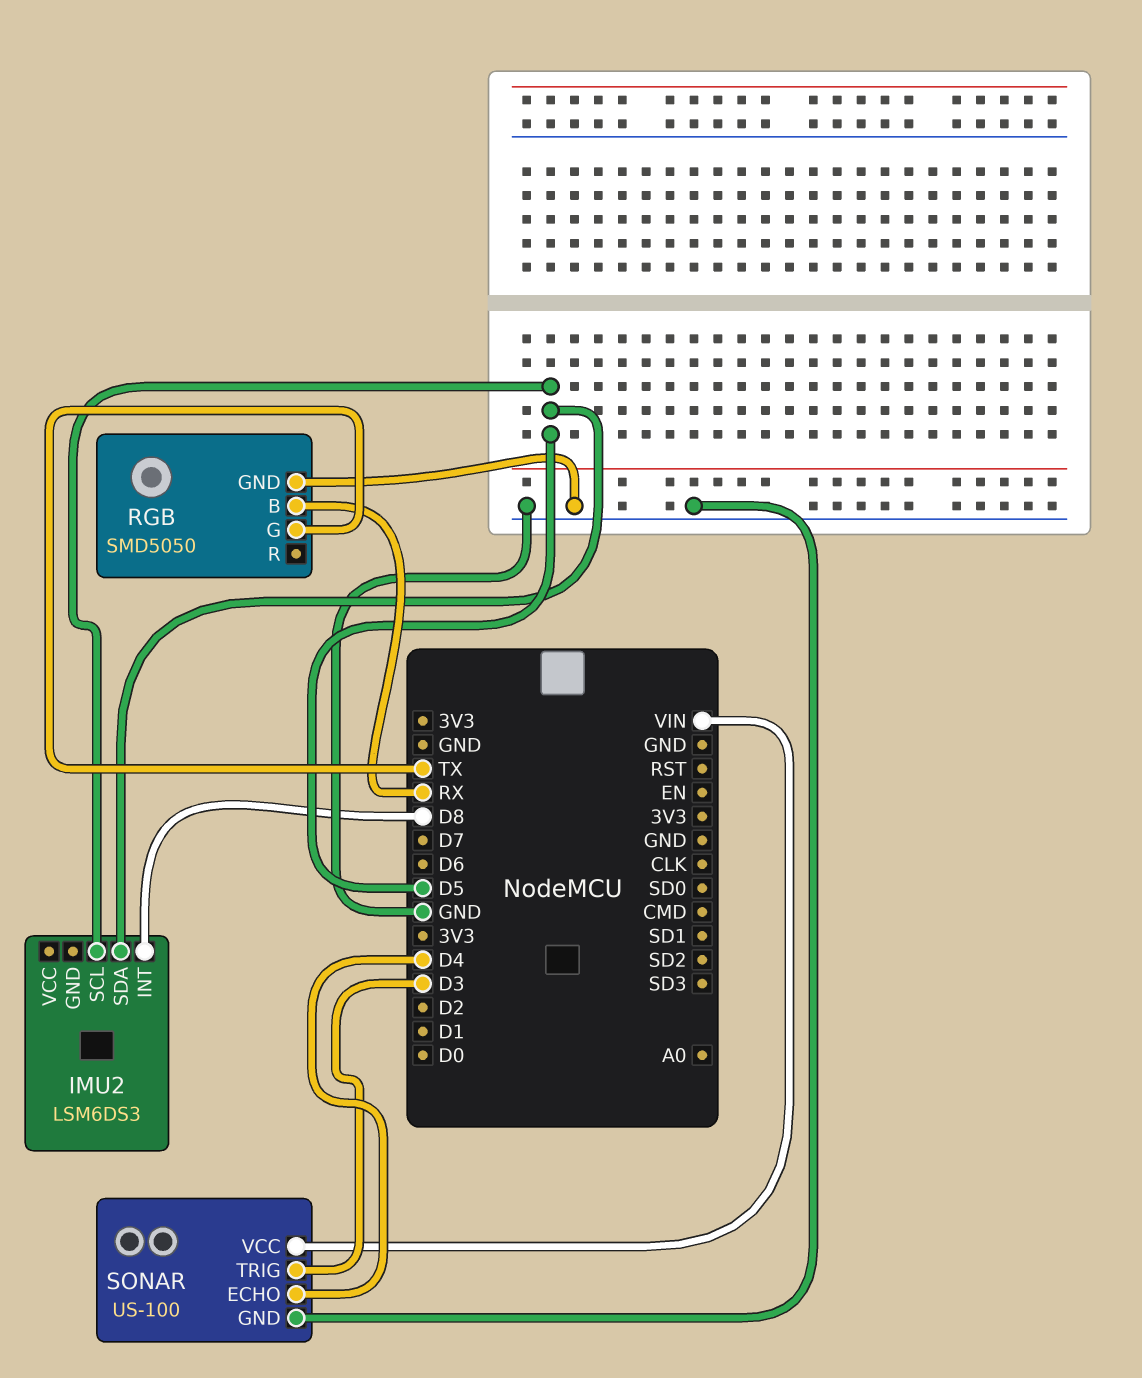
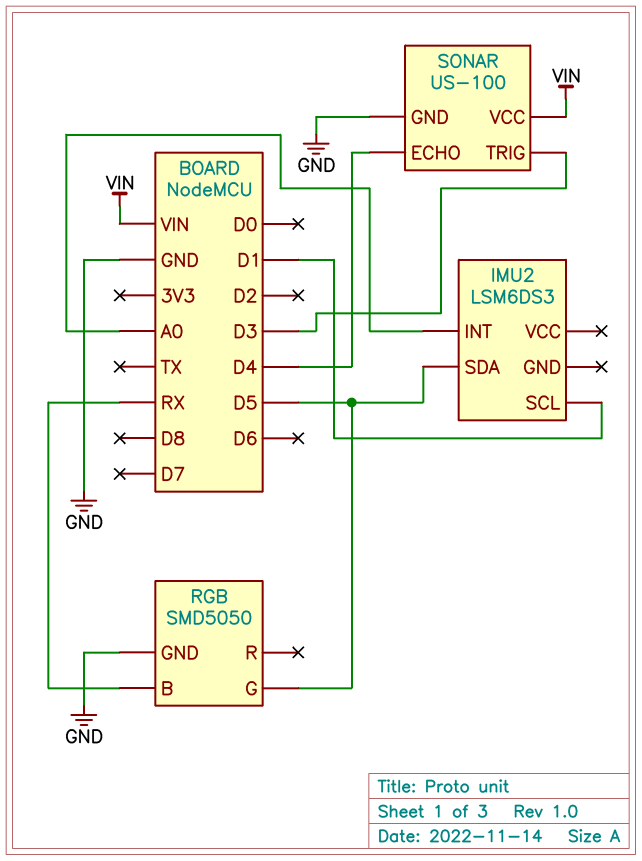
IMU2 pin INT: D8 -> A0
IMU2 pin SCL: D5 -> D1
RGB pin G: TX -> D5

